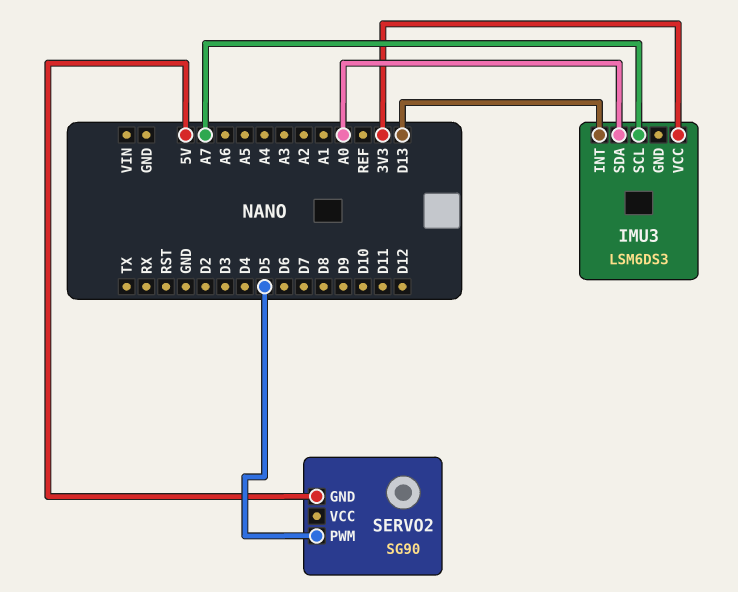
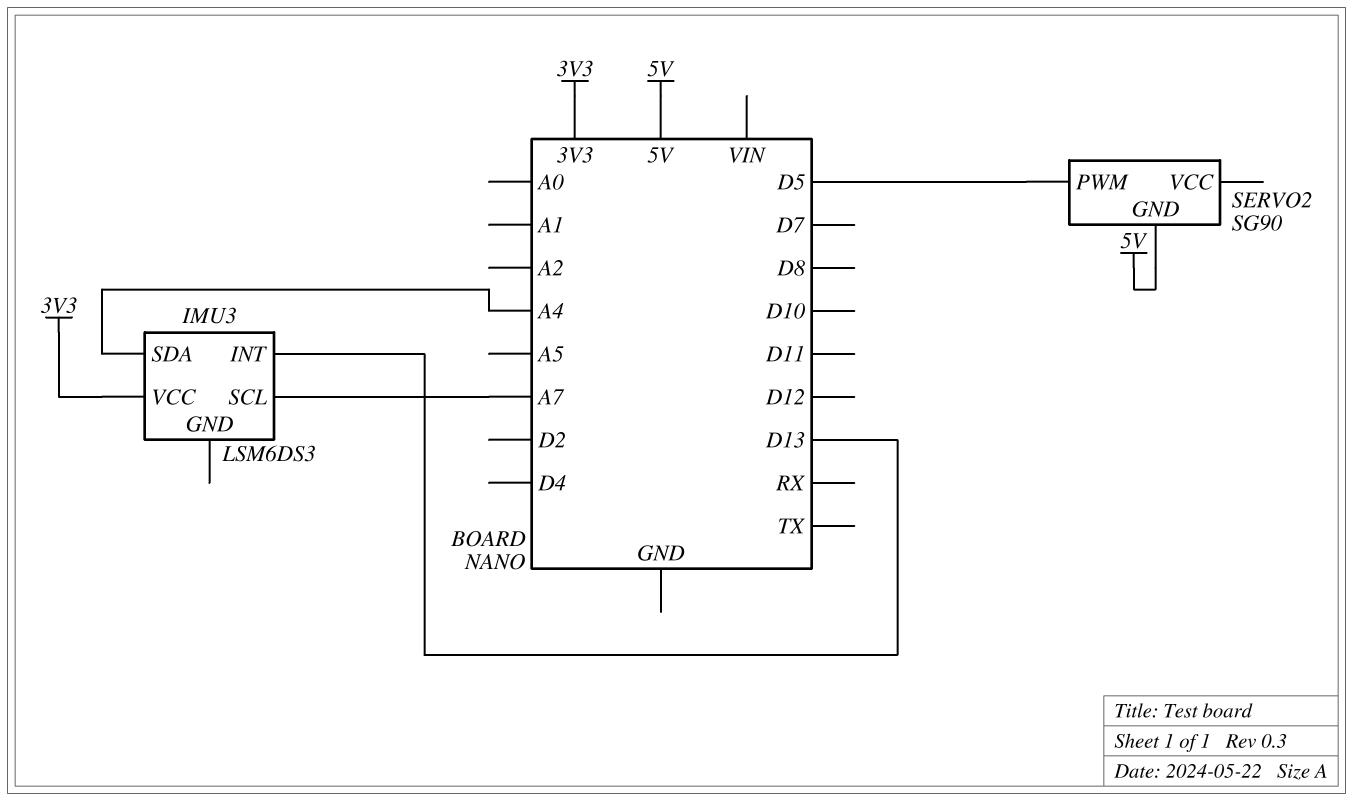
IMU3 pin SDA: A0 -> A4

